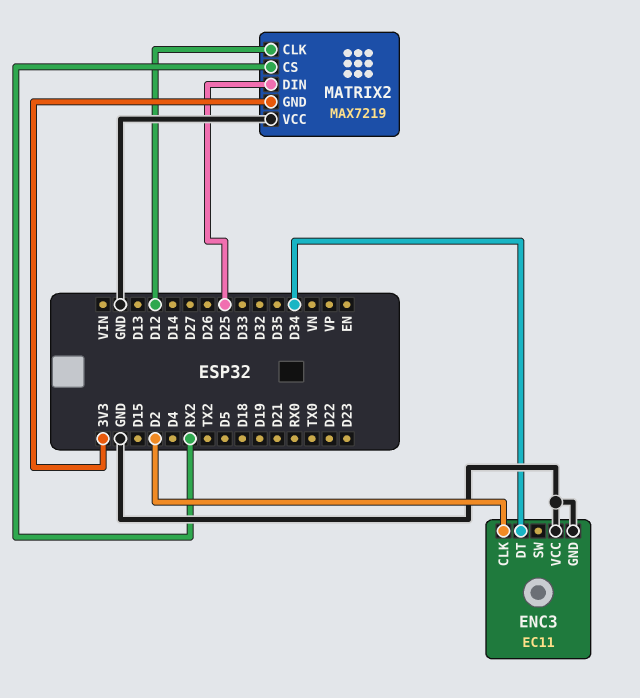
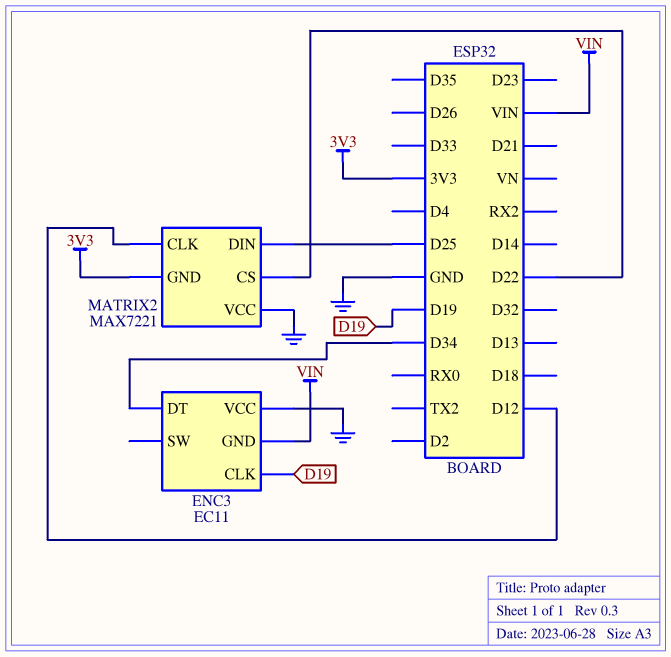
ENC3 pin CLK: D2 -> D19
ENC3 pin GND: GND -> VIN
MATRIX2: MAX7219 -> MAX7221
MATRIX2 pin CS: RX2 -> D22

